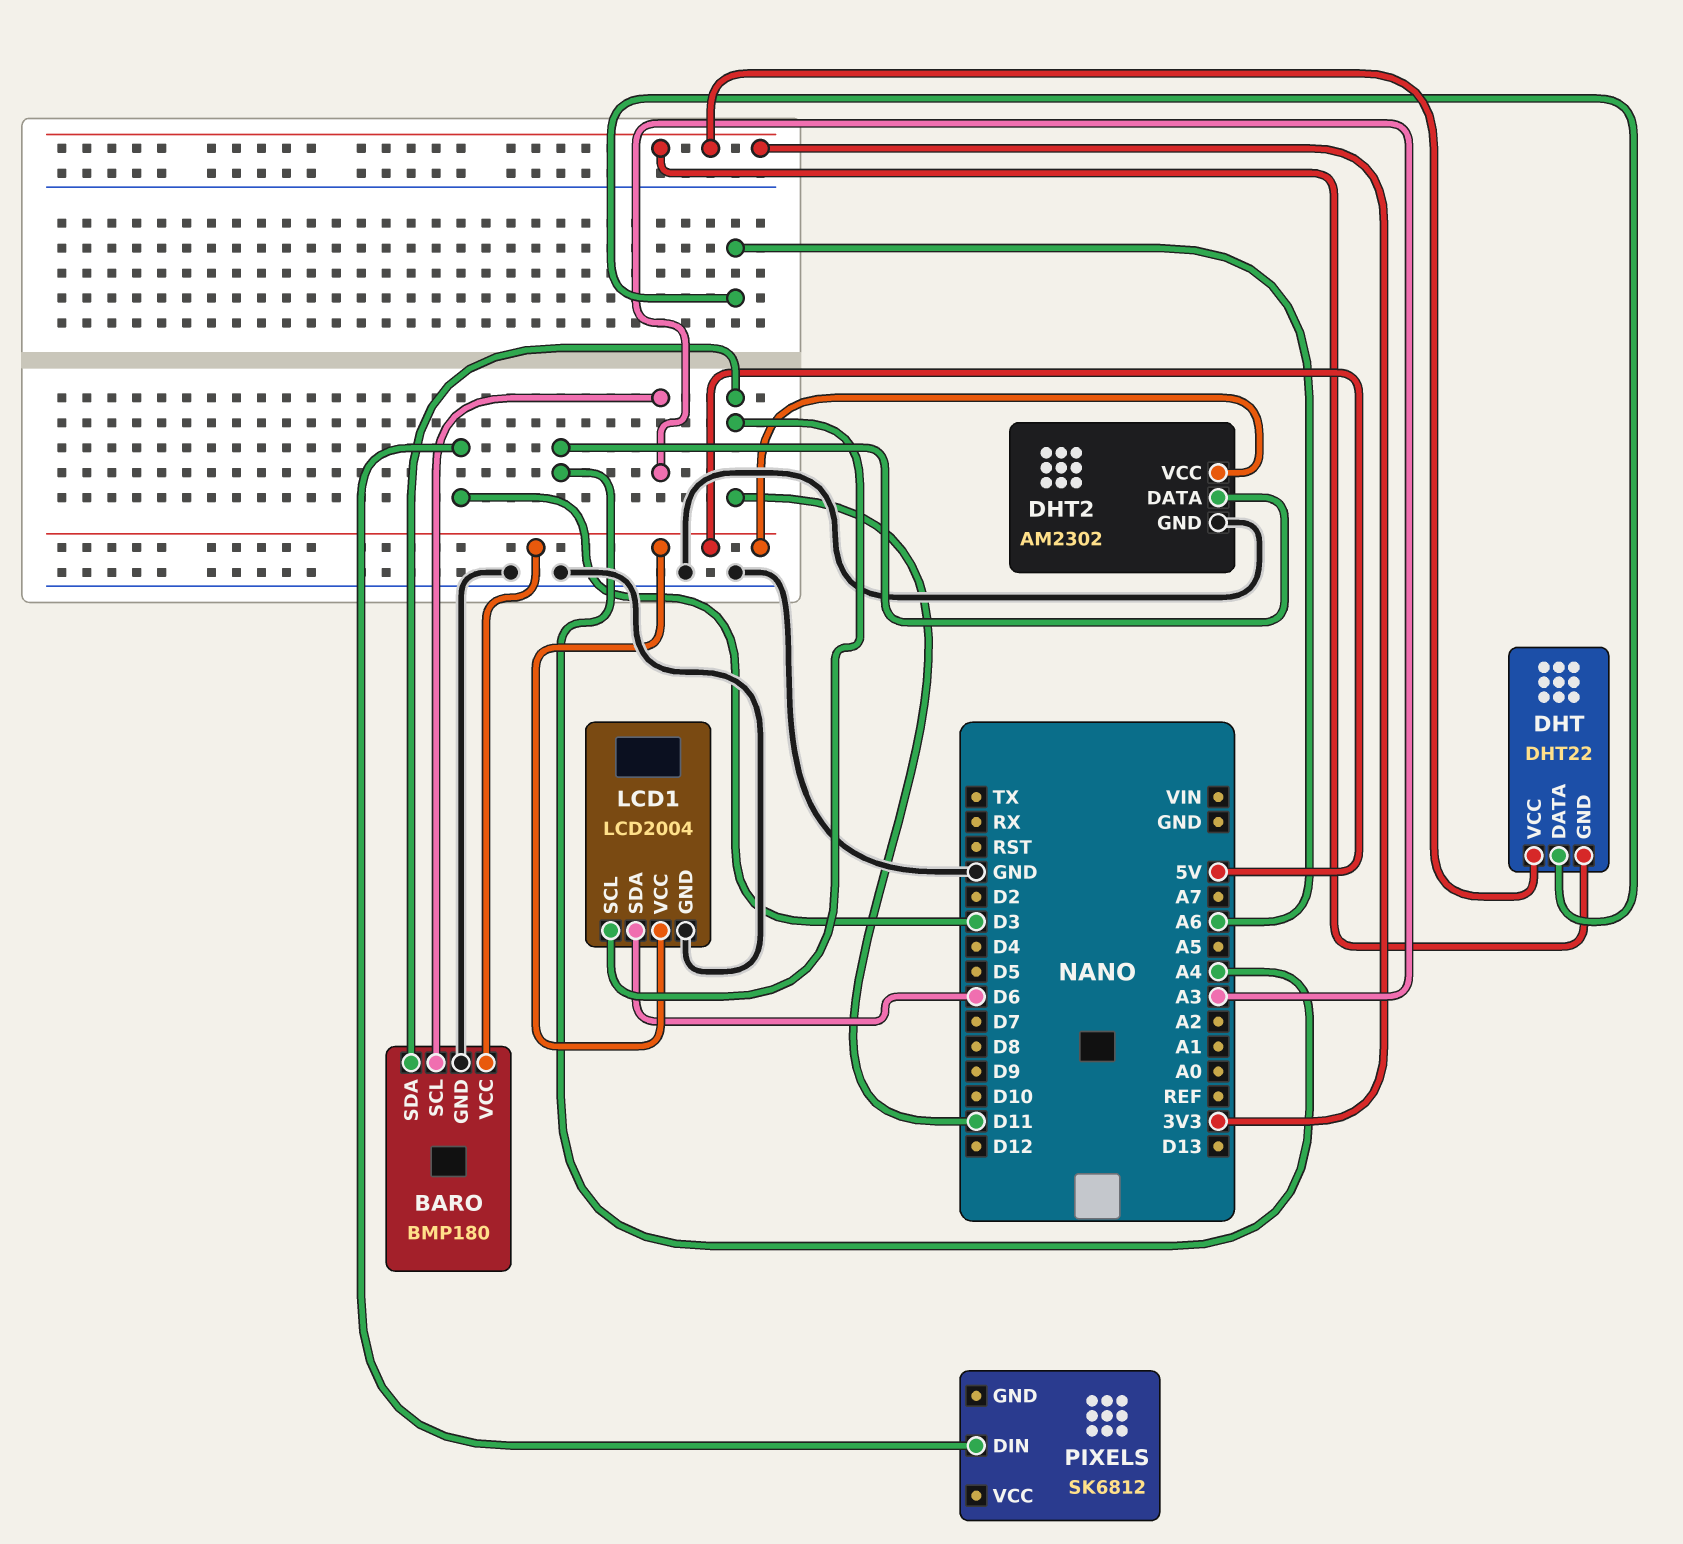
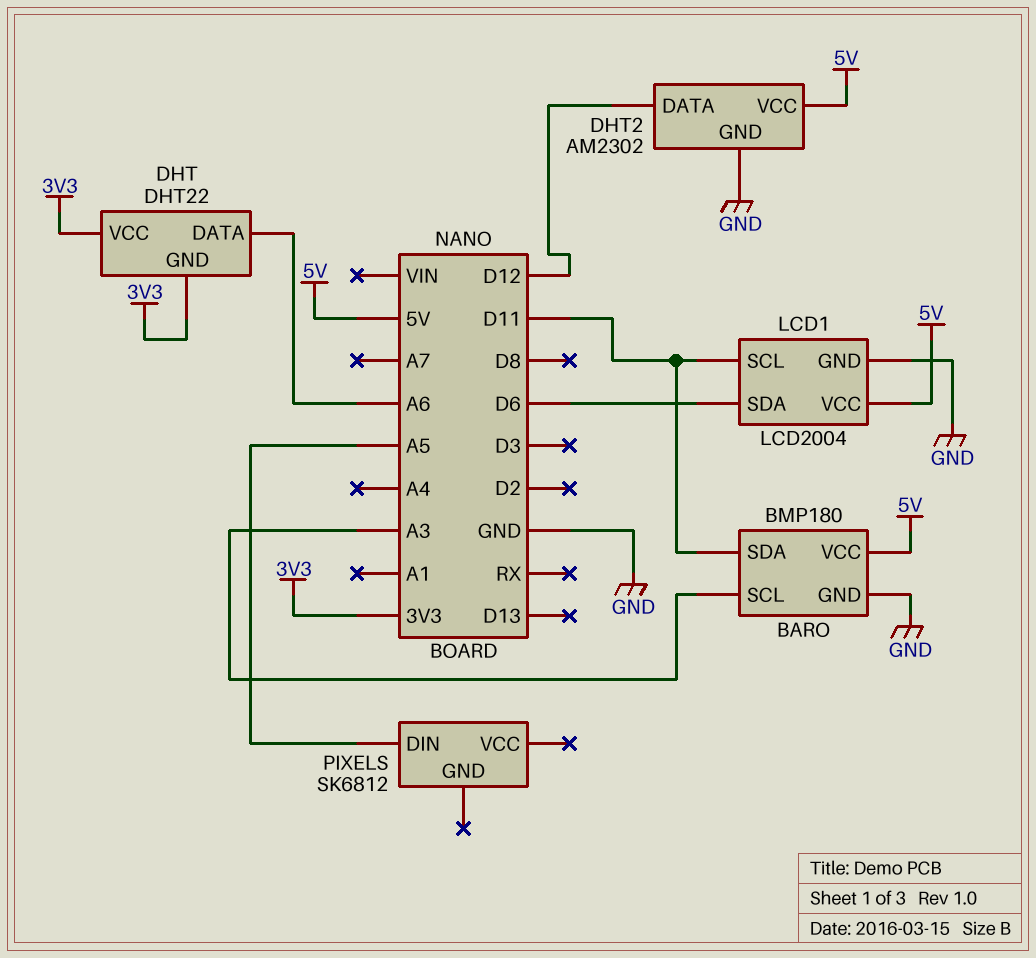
DHT2 pin DATA: A4 -> D12
PIXELS pin DIN: D3 -> A5

